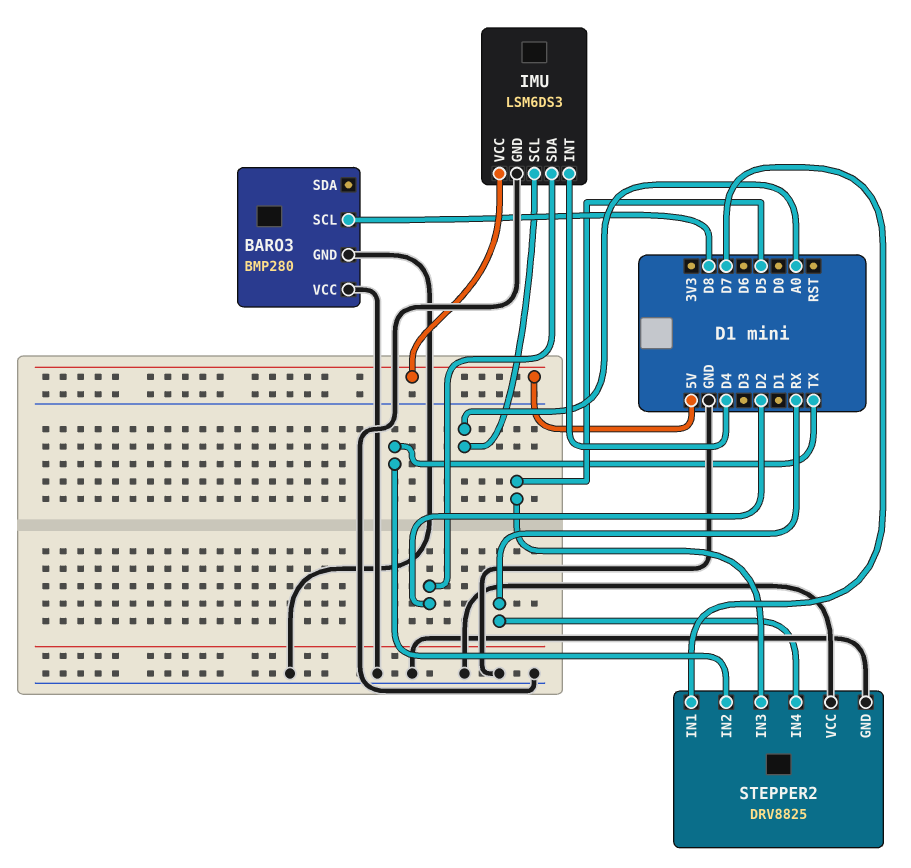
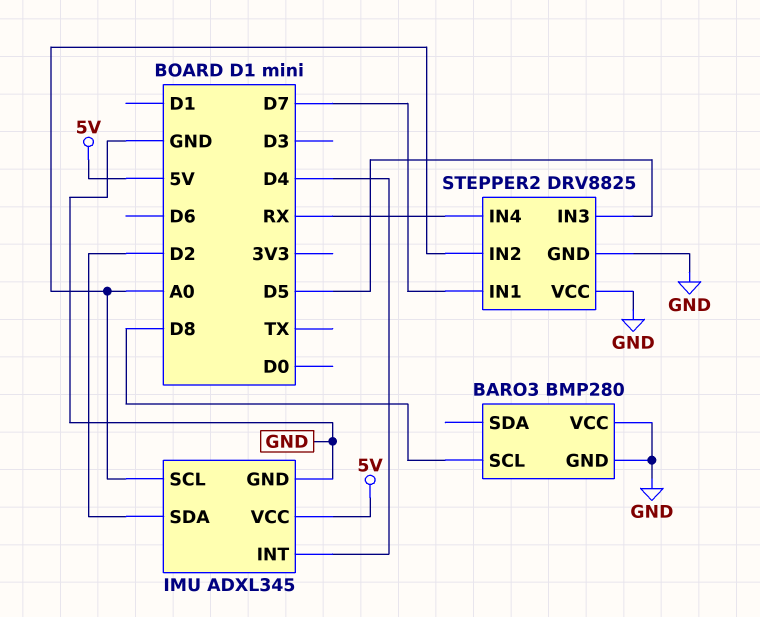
IMU: LSM6DS3 -> ADXL345
STEPPER2 pin IN2: TX -> A0

